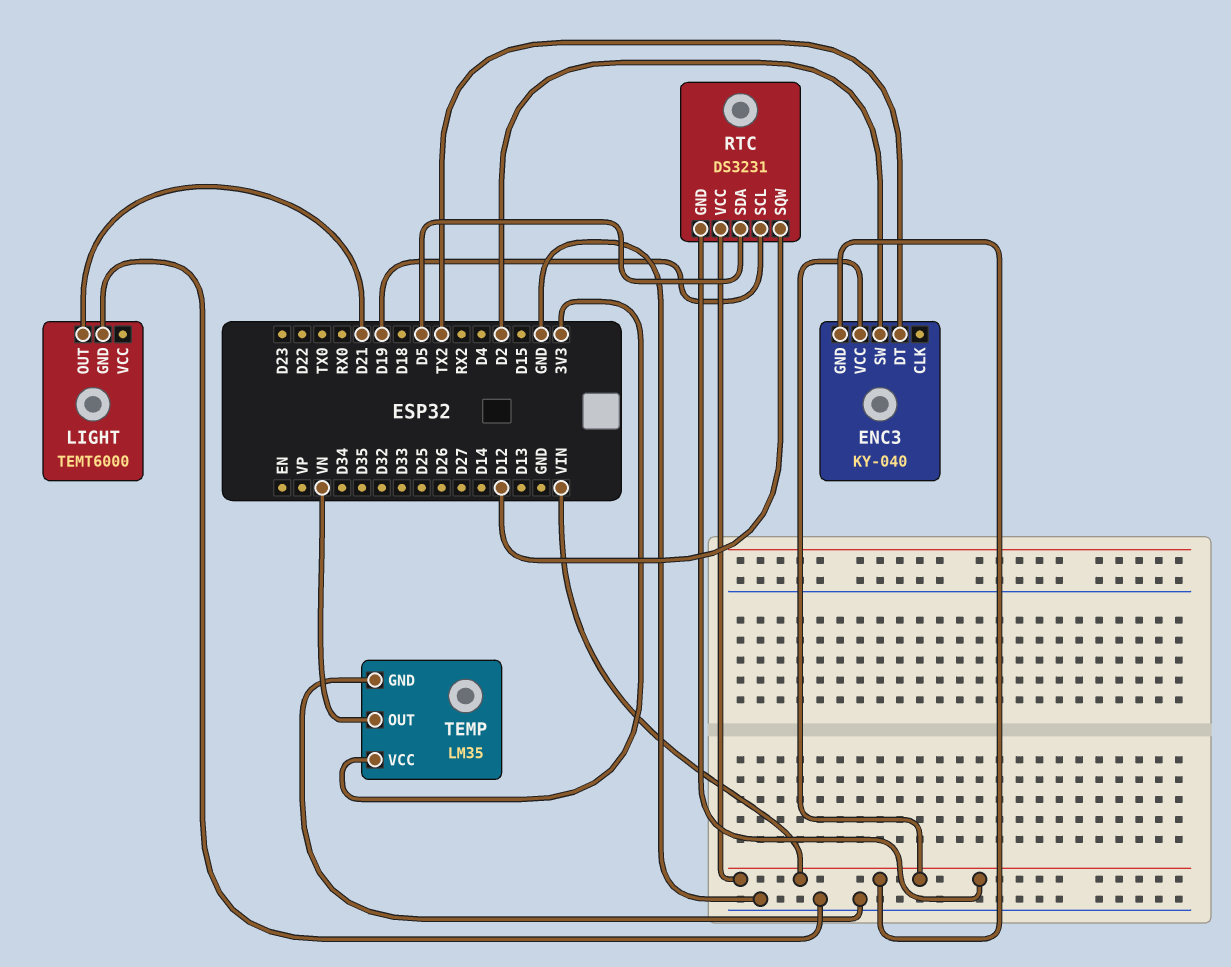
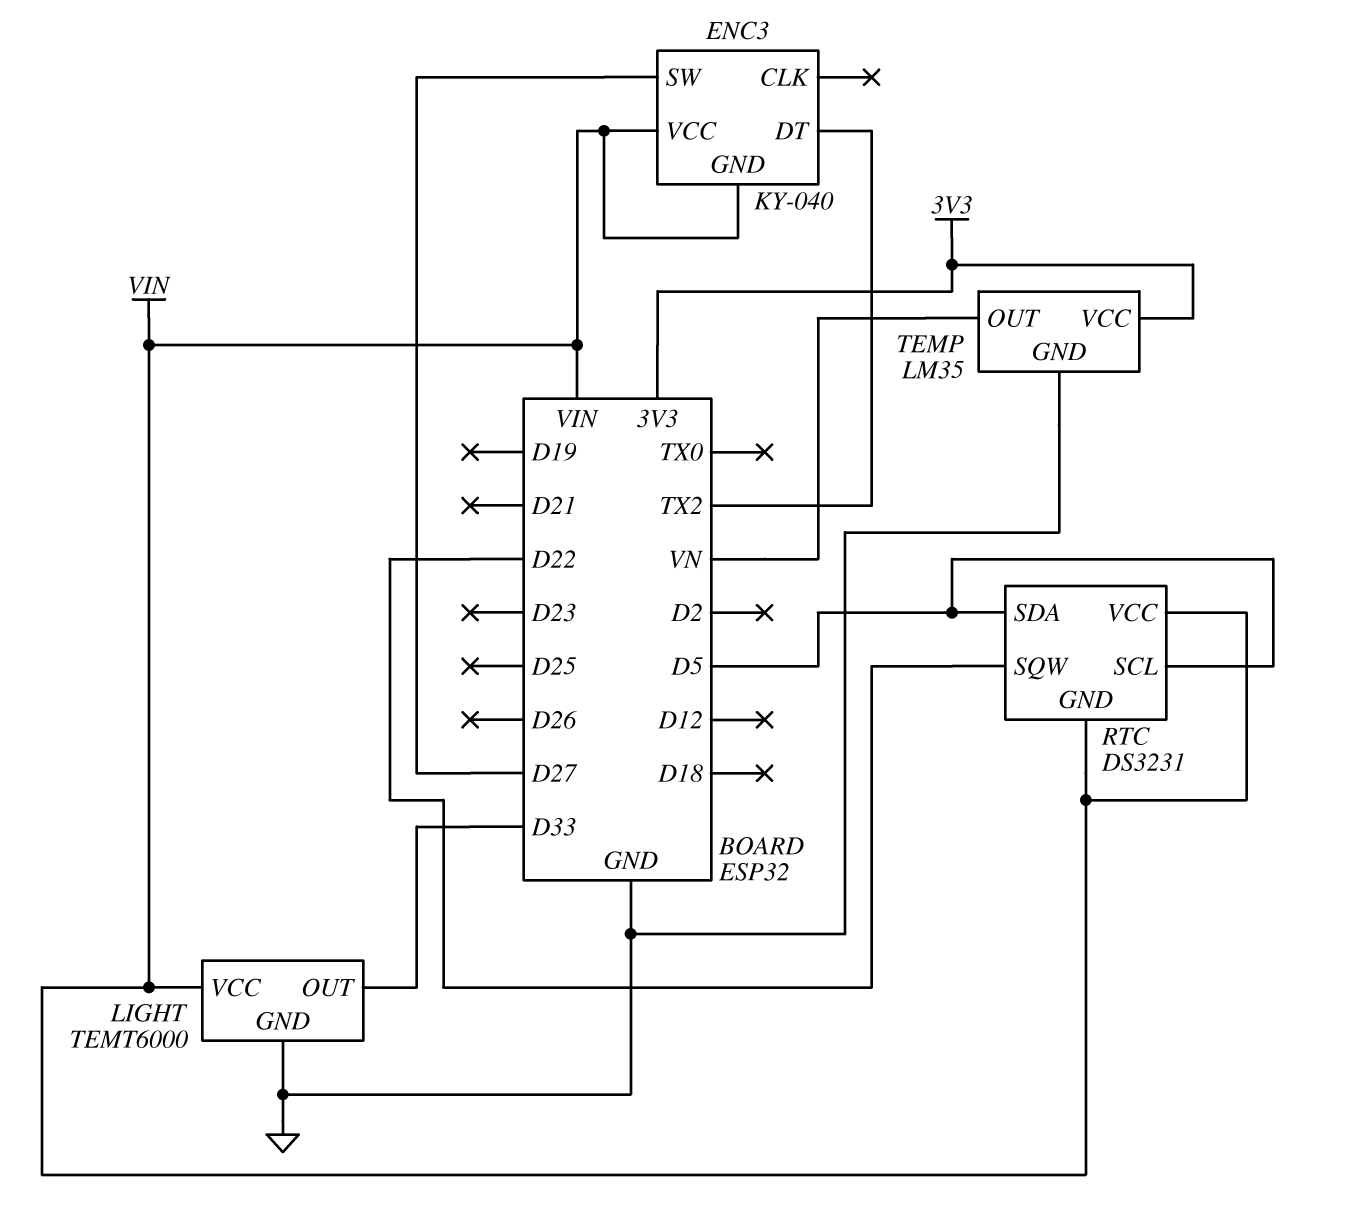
ENC3 pin SW: D2 -> D27
LIGHT pin OUT: D21 -> D33
LIGHT pin VCC: none -> VIN
RTC pin SCL: D19 -> D5
RTC pin SQW: D12 -> D22

